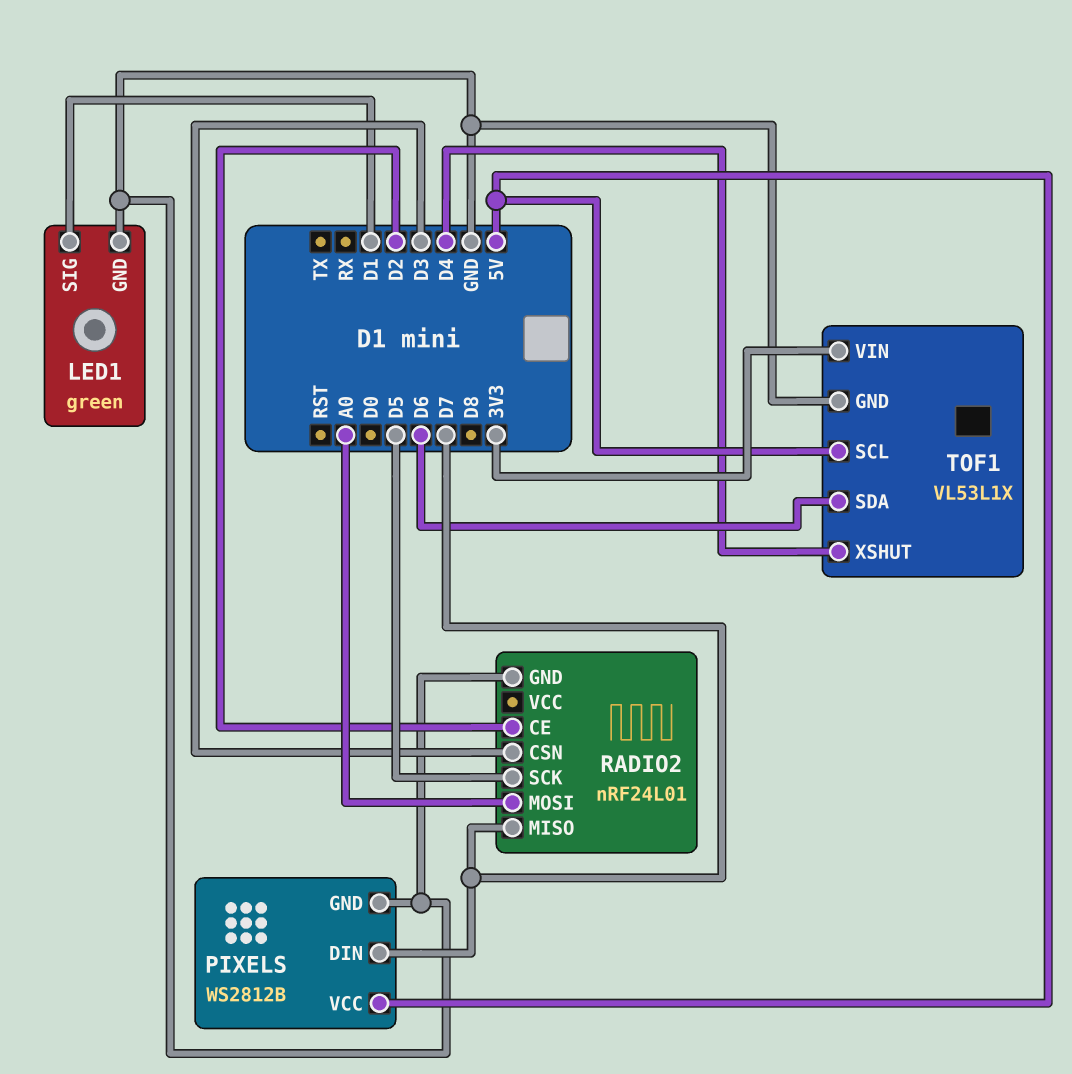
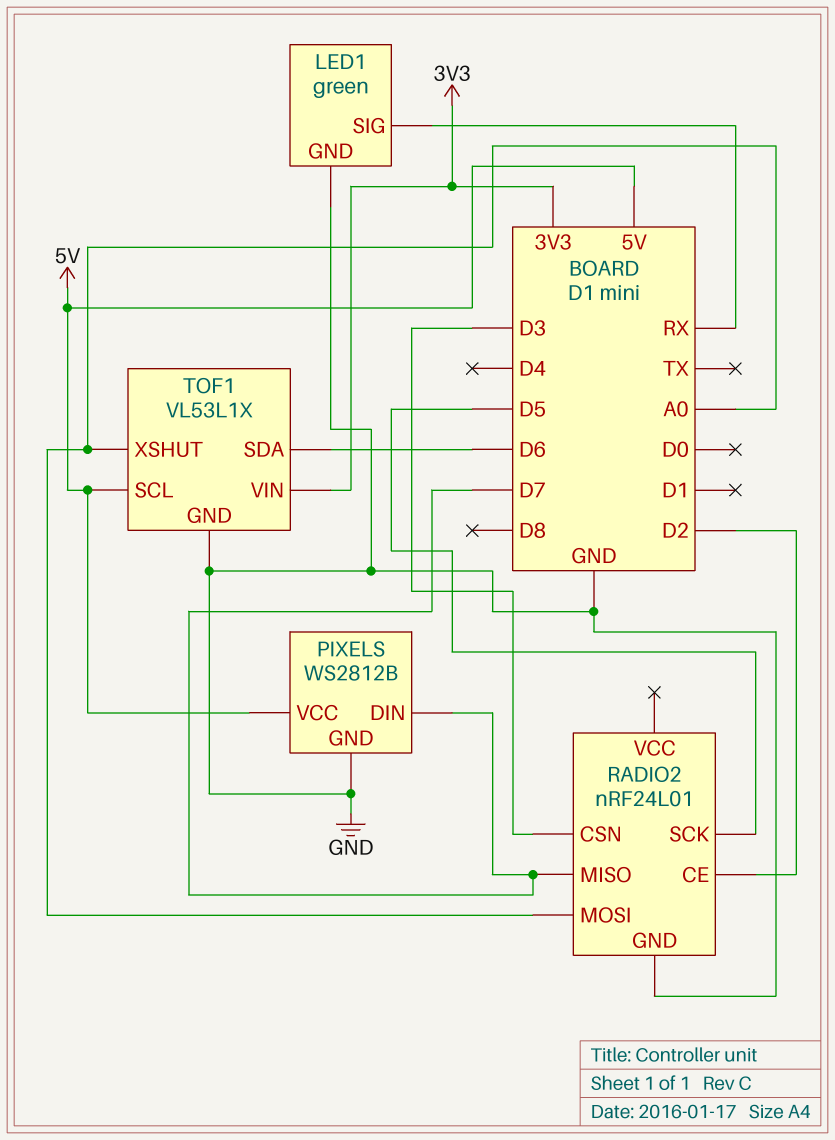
LED1 pin SIG: D1 -> RX
TOF1 pin XSHUT: D4 -> A0

